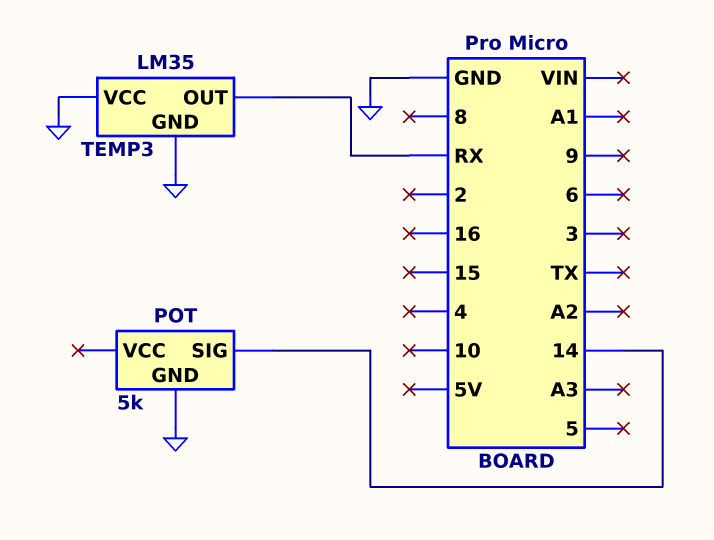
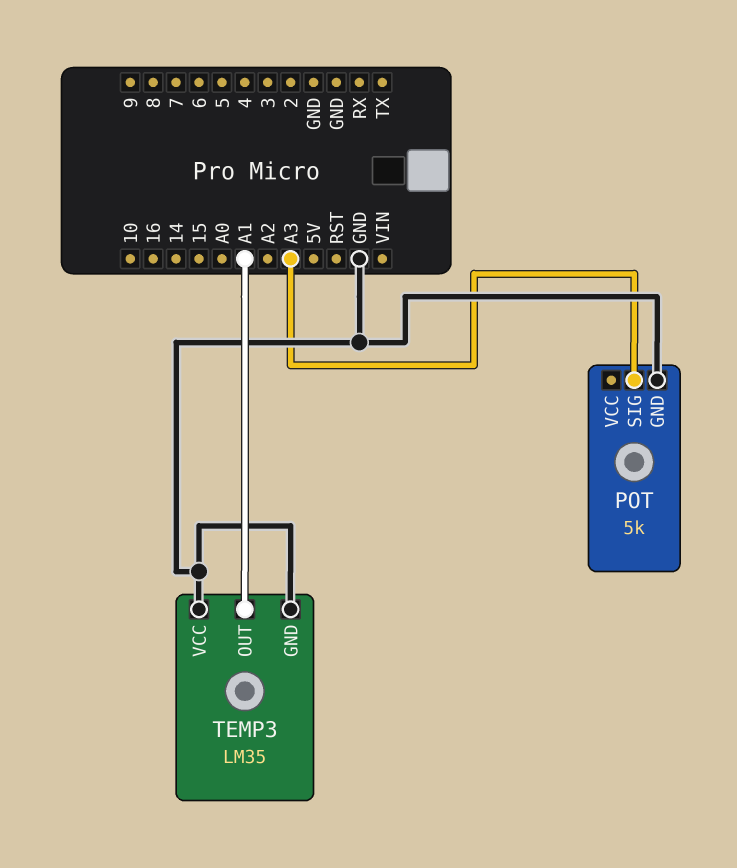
POT pin SIG: 14 -> A3
TEMP3 pin OUT: RX -> A1

